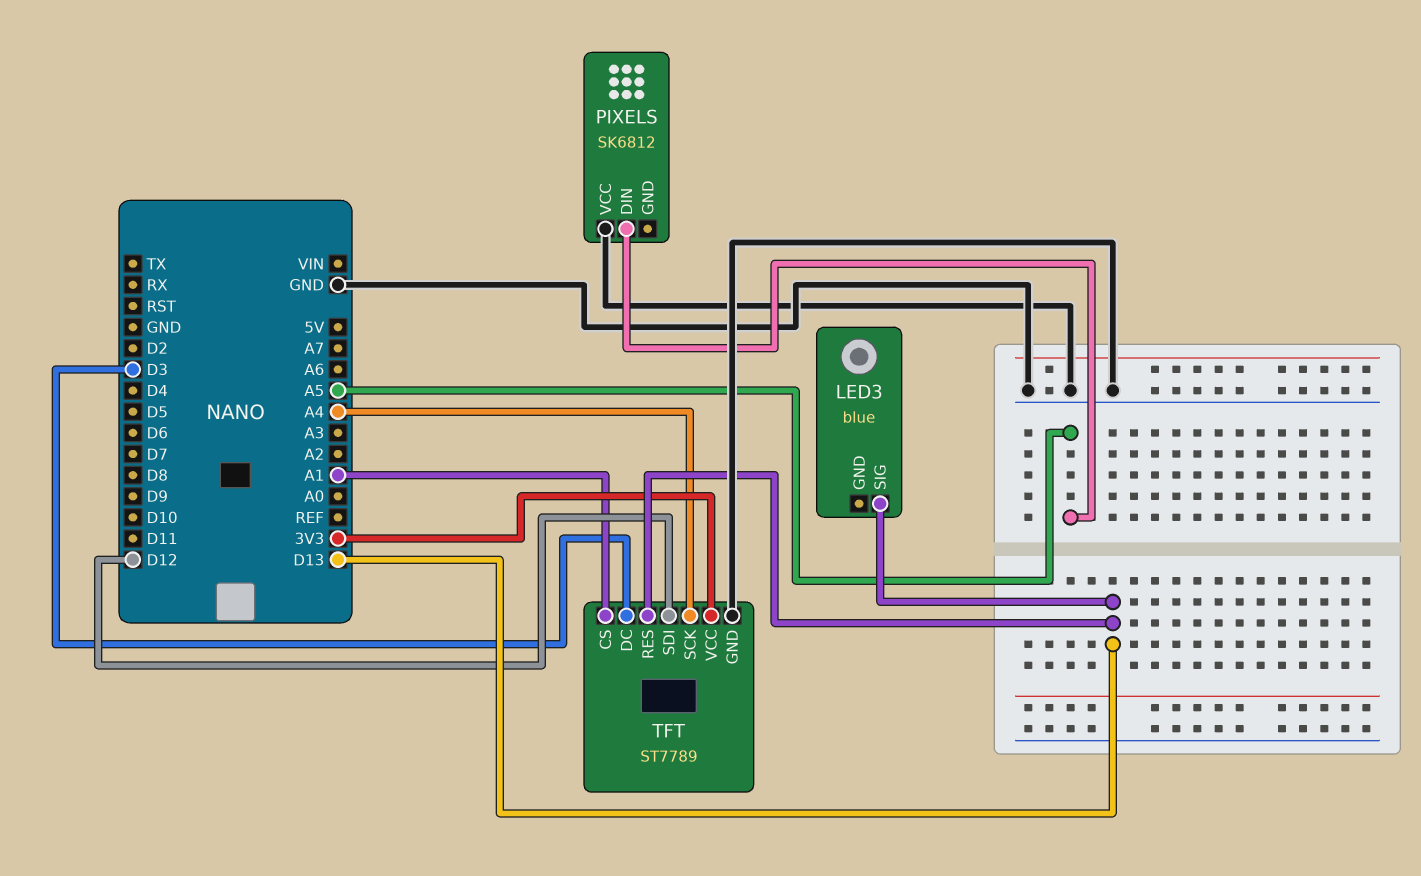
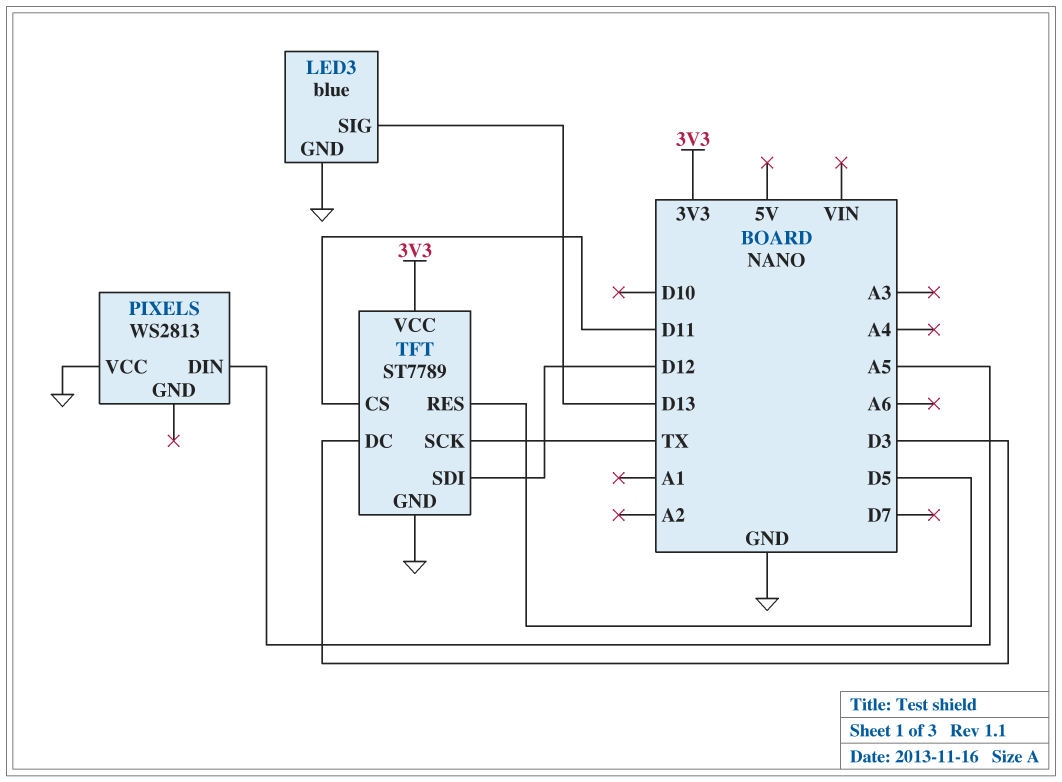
LED3 pin GND: none -> GND
PIXELS: SK6812 -> WS2813
TFT pin CS: A1 -> D11
TFT pin RES: D13 -> D5
TFT pin SCK: A4 -> TX

